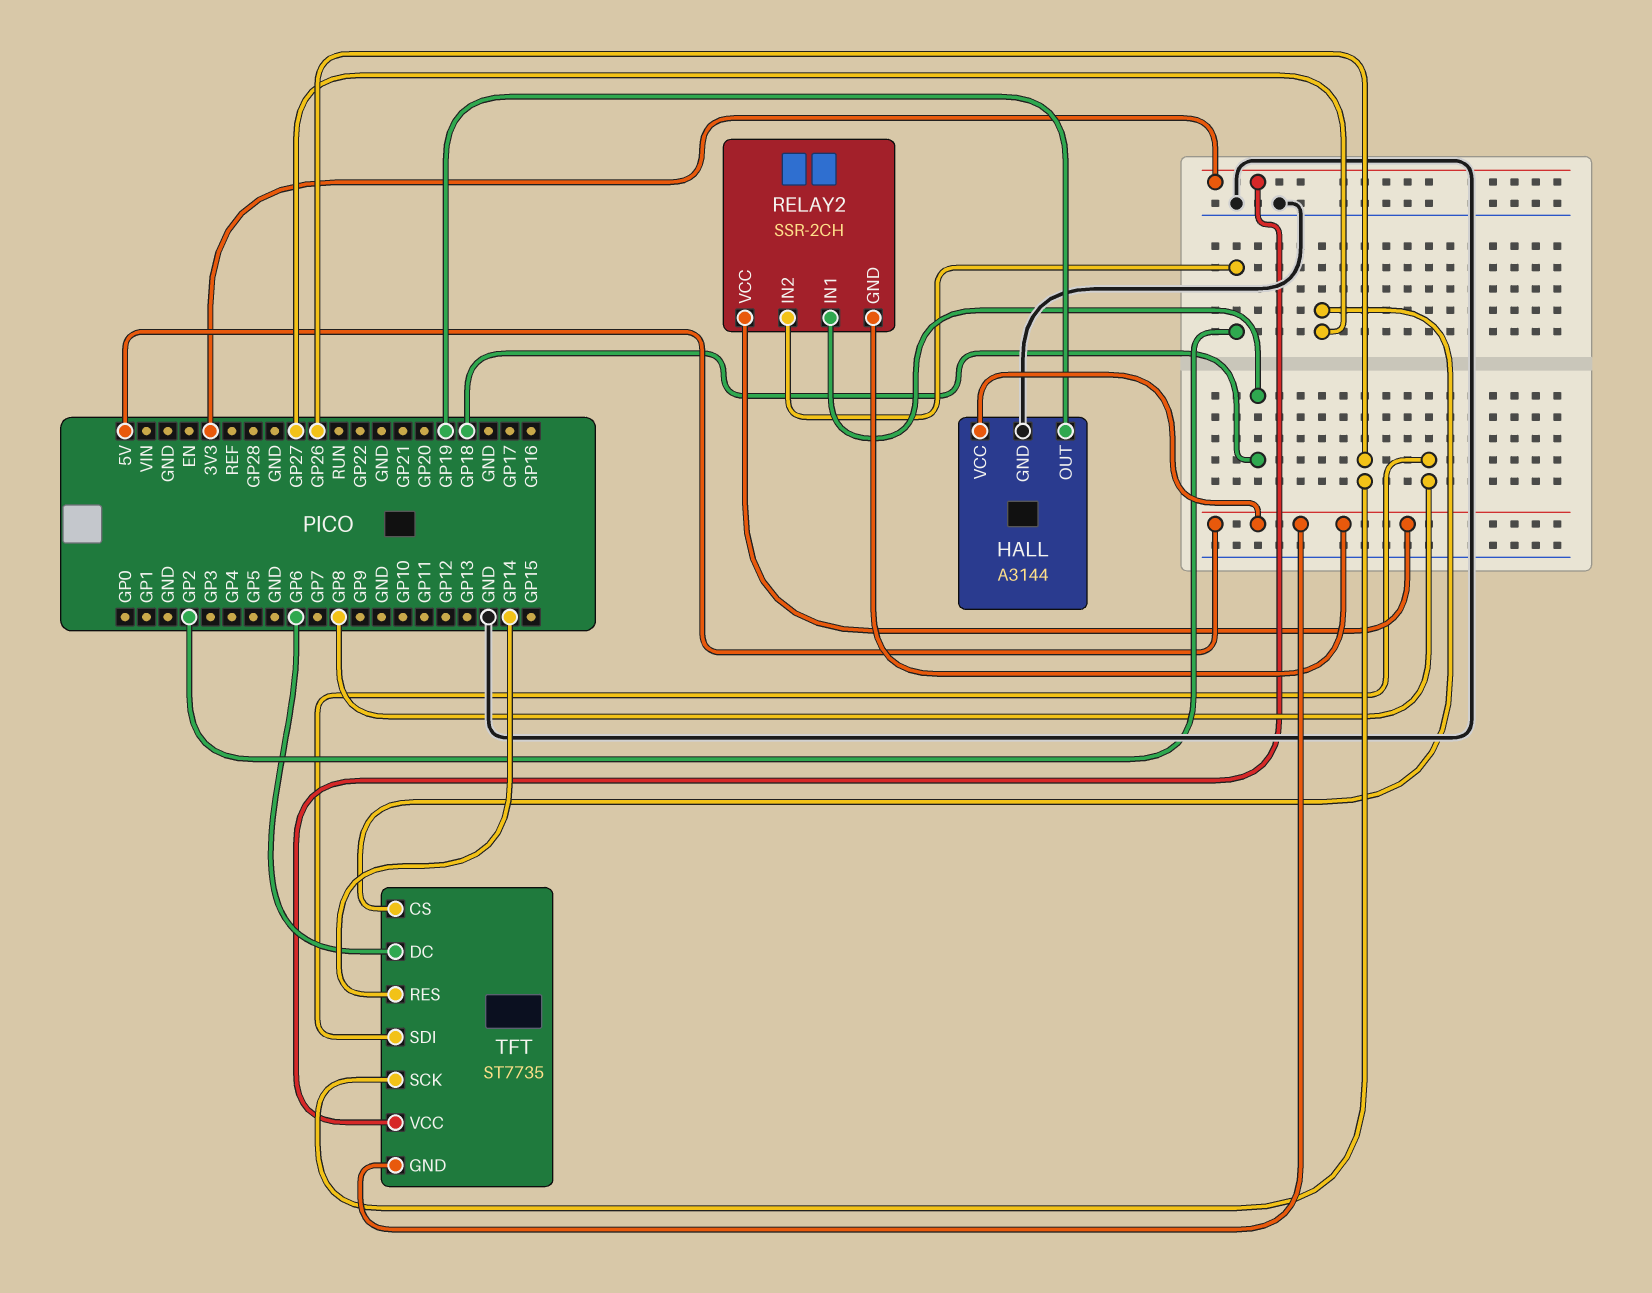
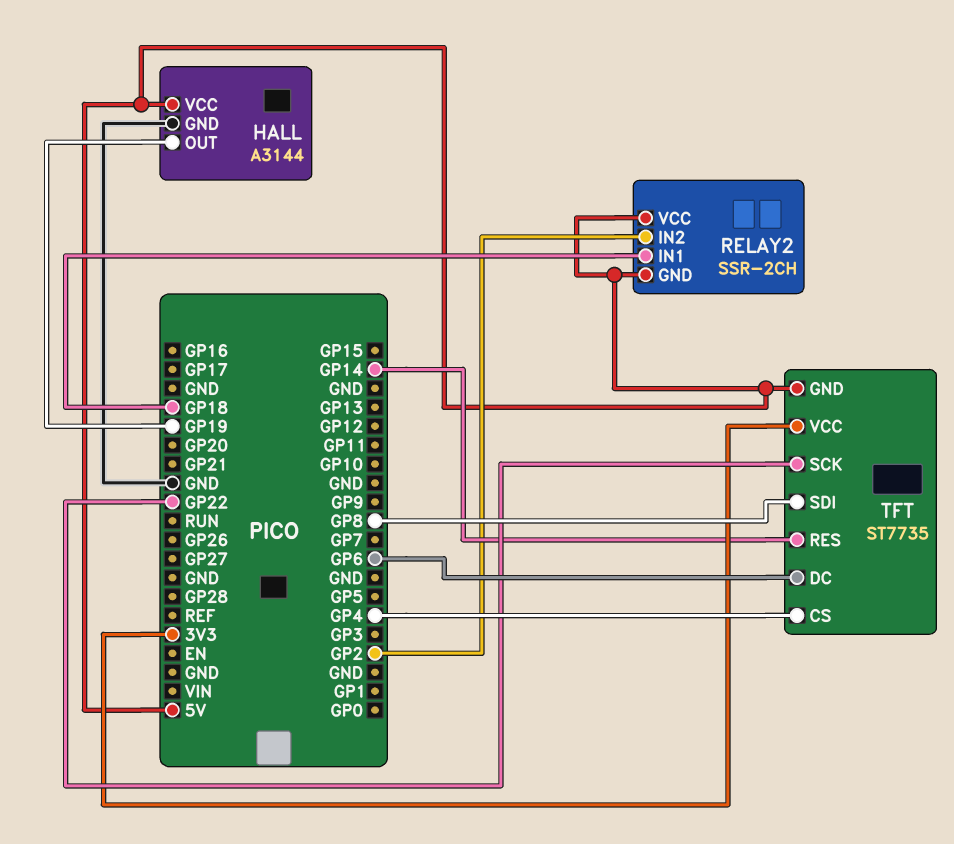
TFT pin CS: GP27 -> GP4
TFT pin SCK: GP26 -> GP22

